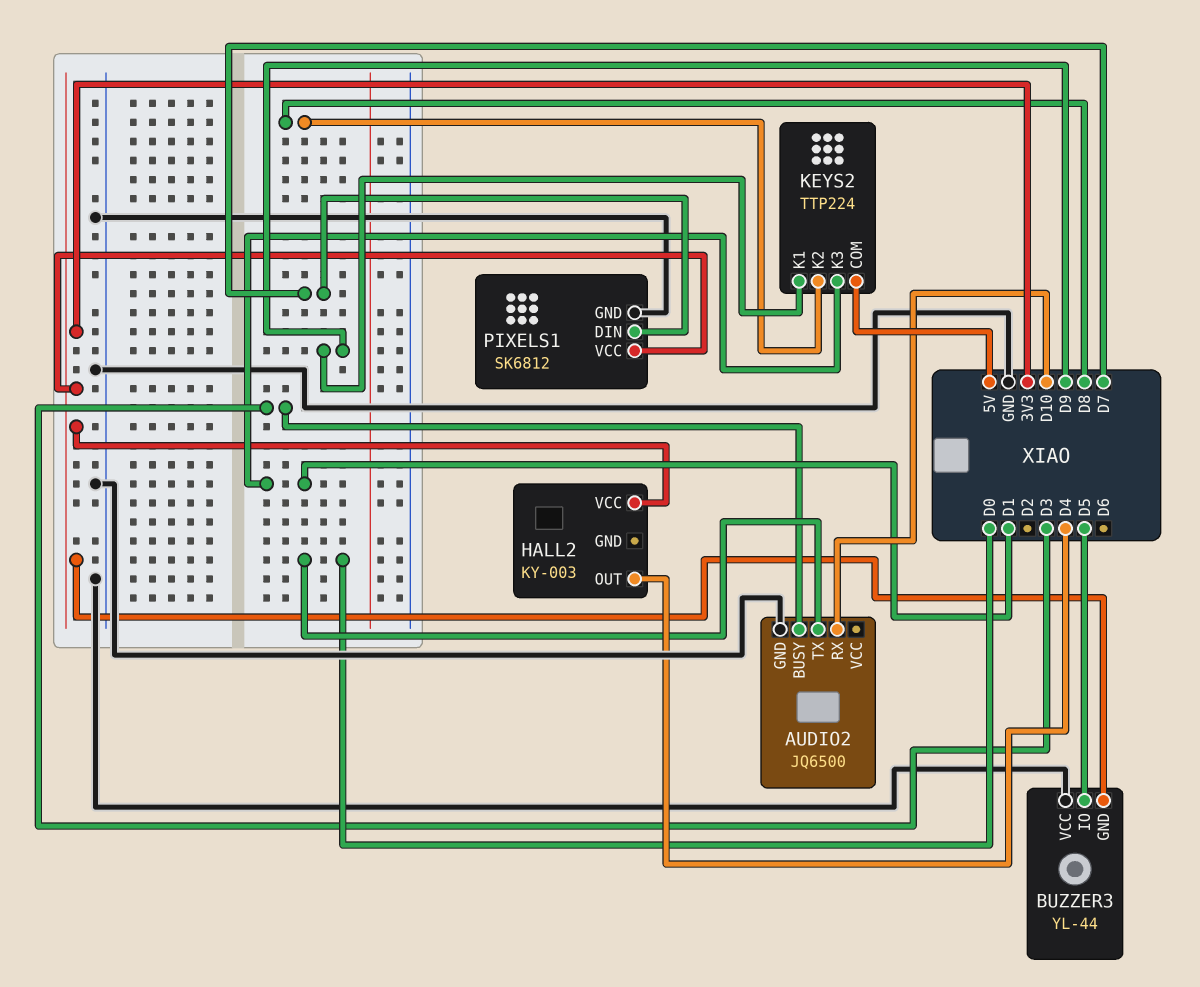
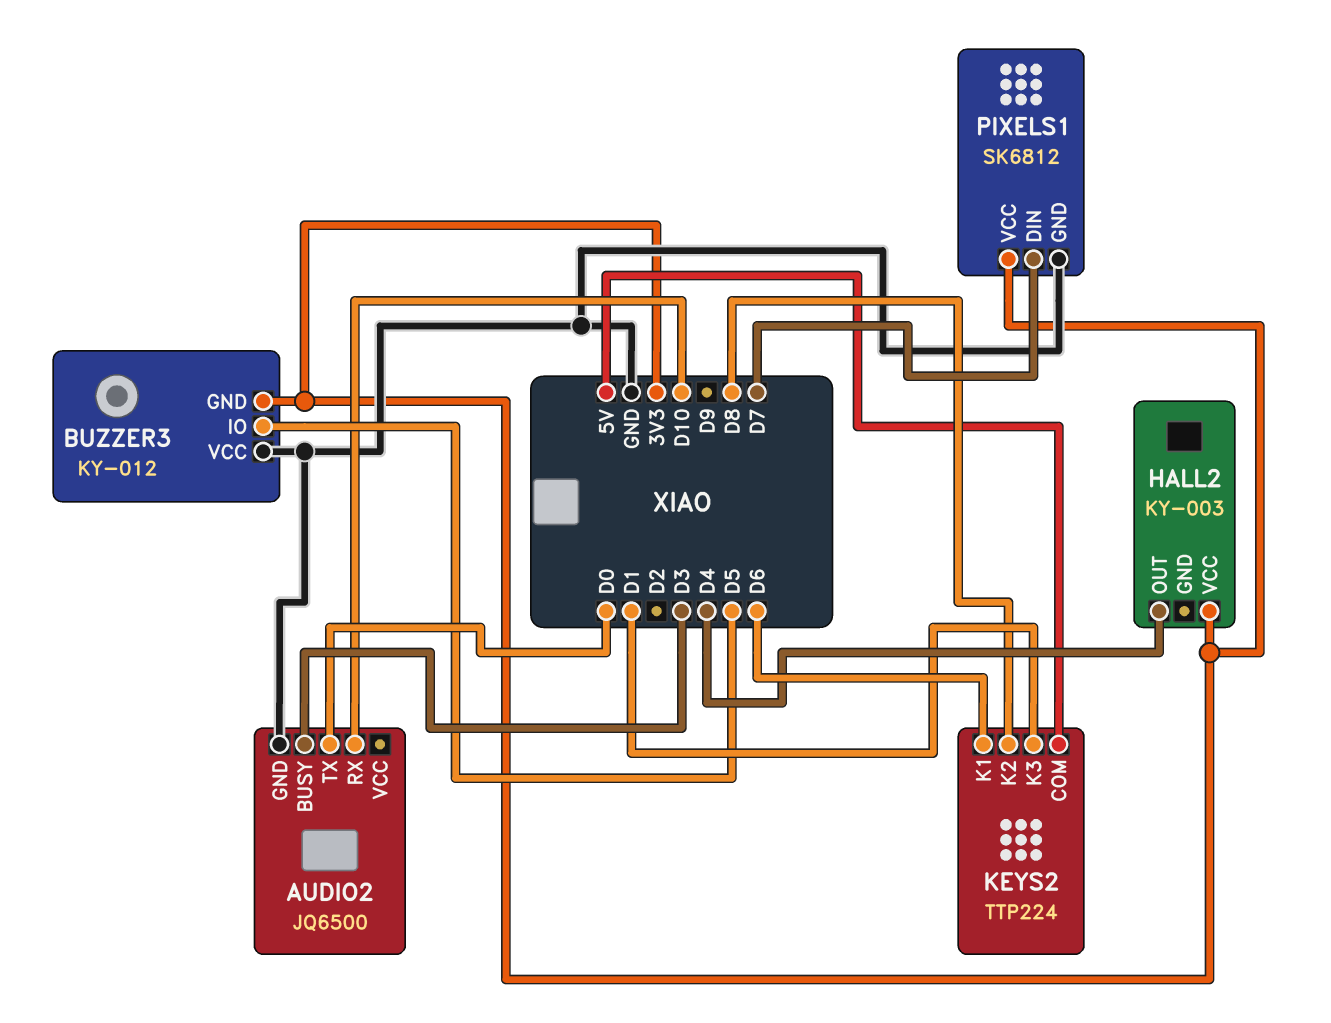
BUZZER3: YL-44 -> KY-012
KEYS2 pin K1: D9 -> D6

